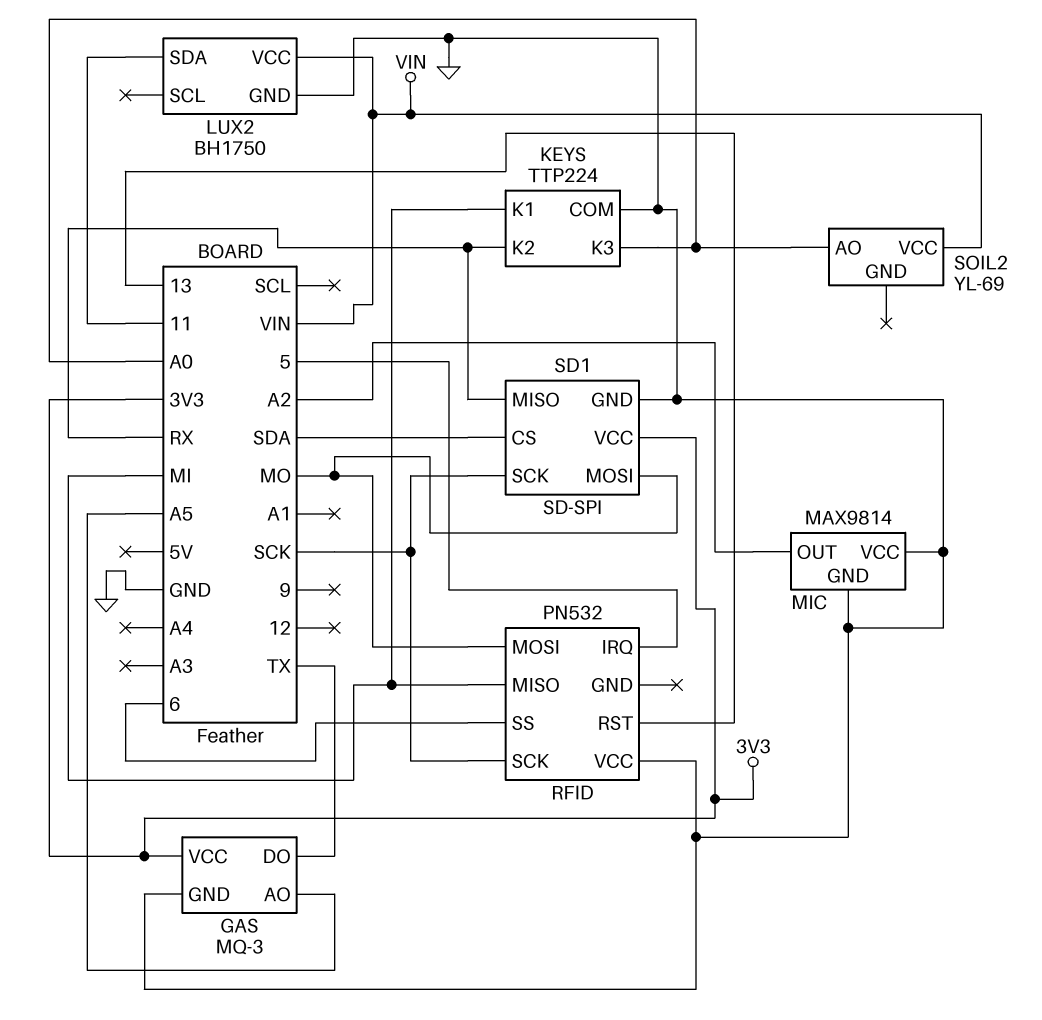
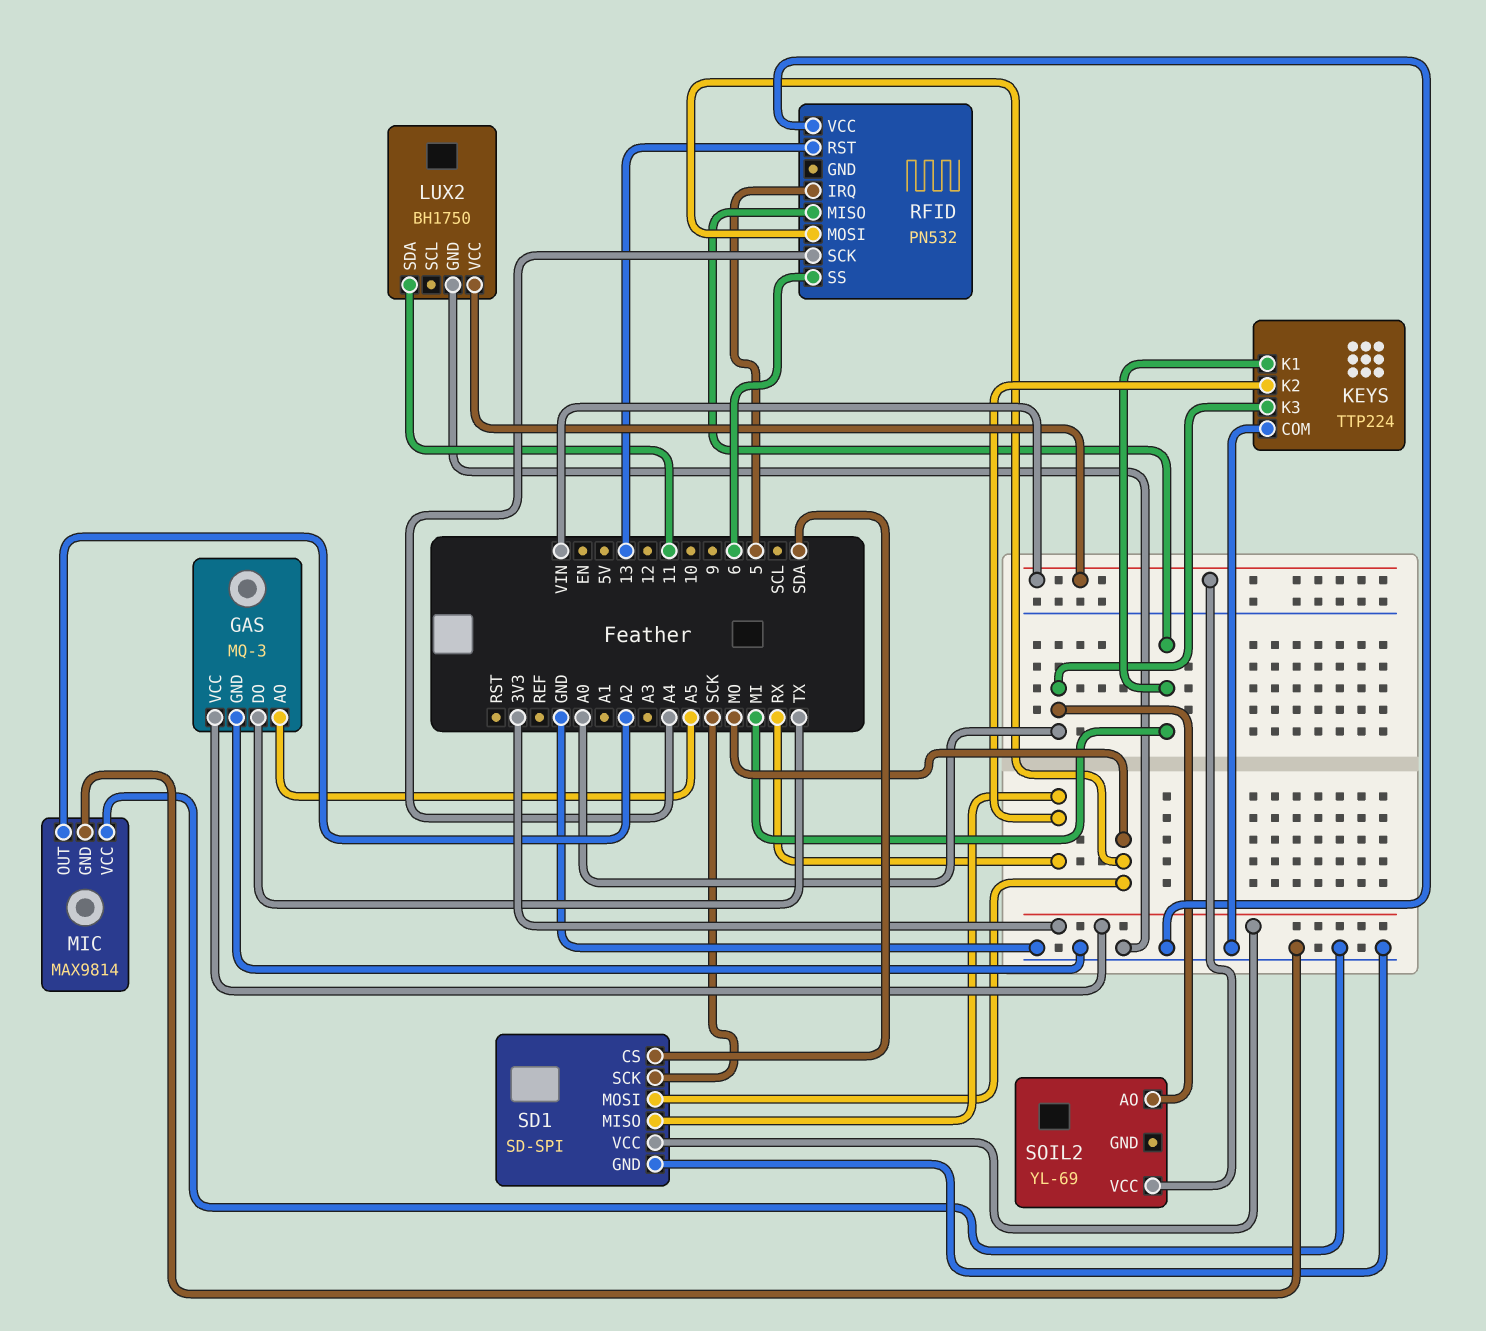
RFID pin SCK: SCK -> A4

